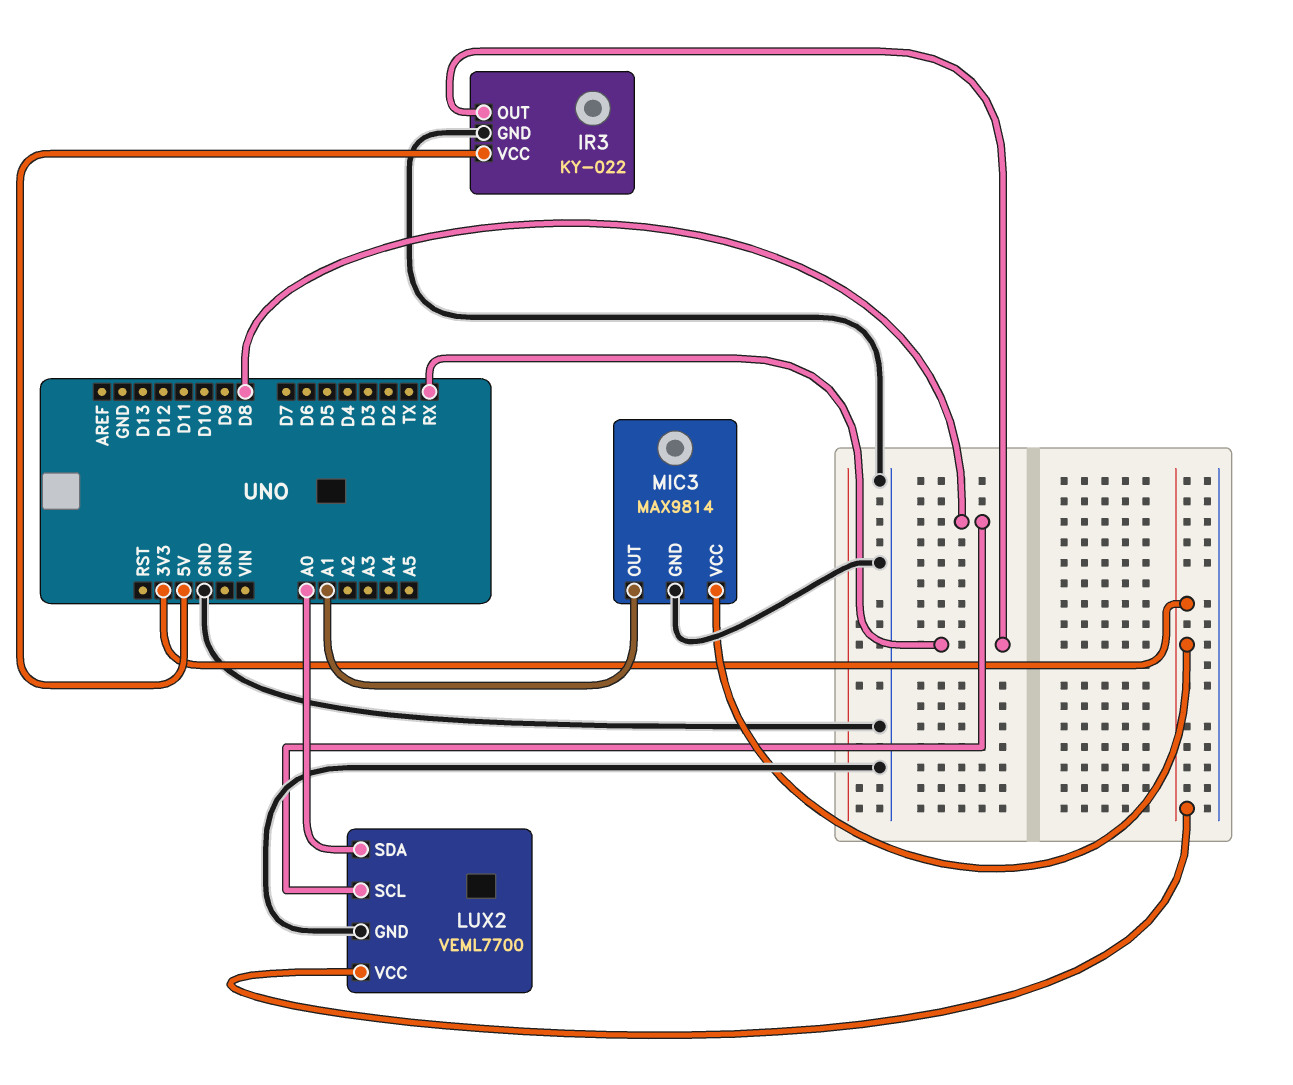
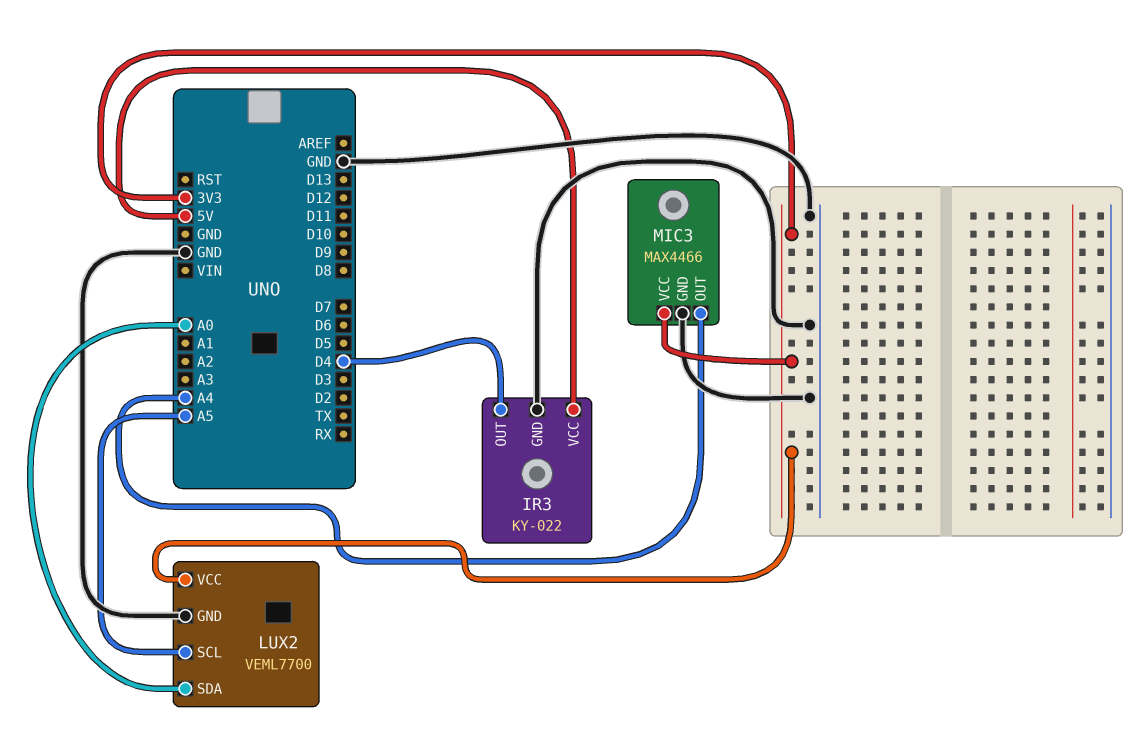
IR3 pin OUT: RX -> D4
LUX2 pin SCL: D8 -> A5
MIC3: MAX9814 -> MAX4466
MIC3 pin OUT: A1 -> A4

